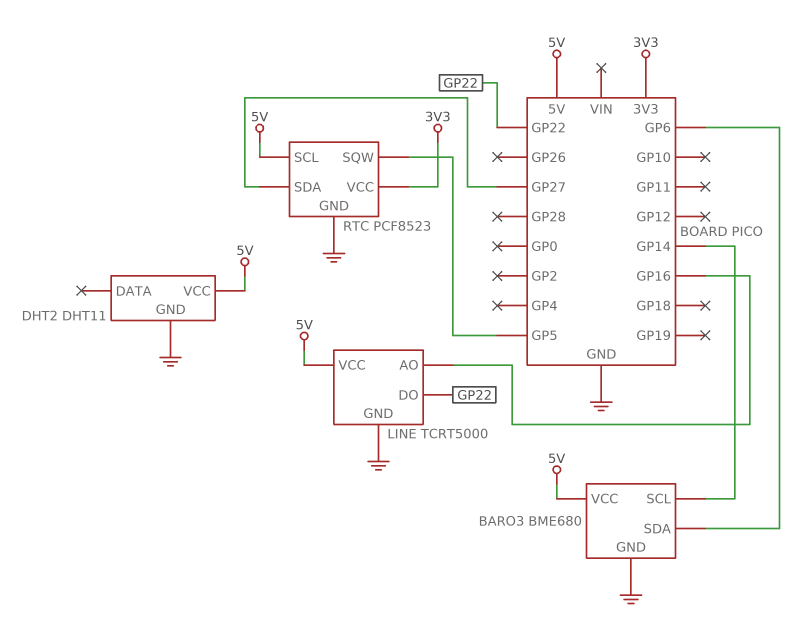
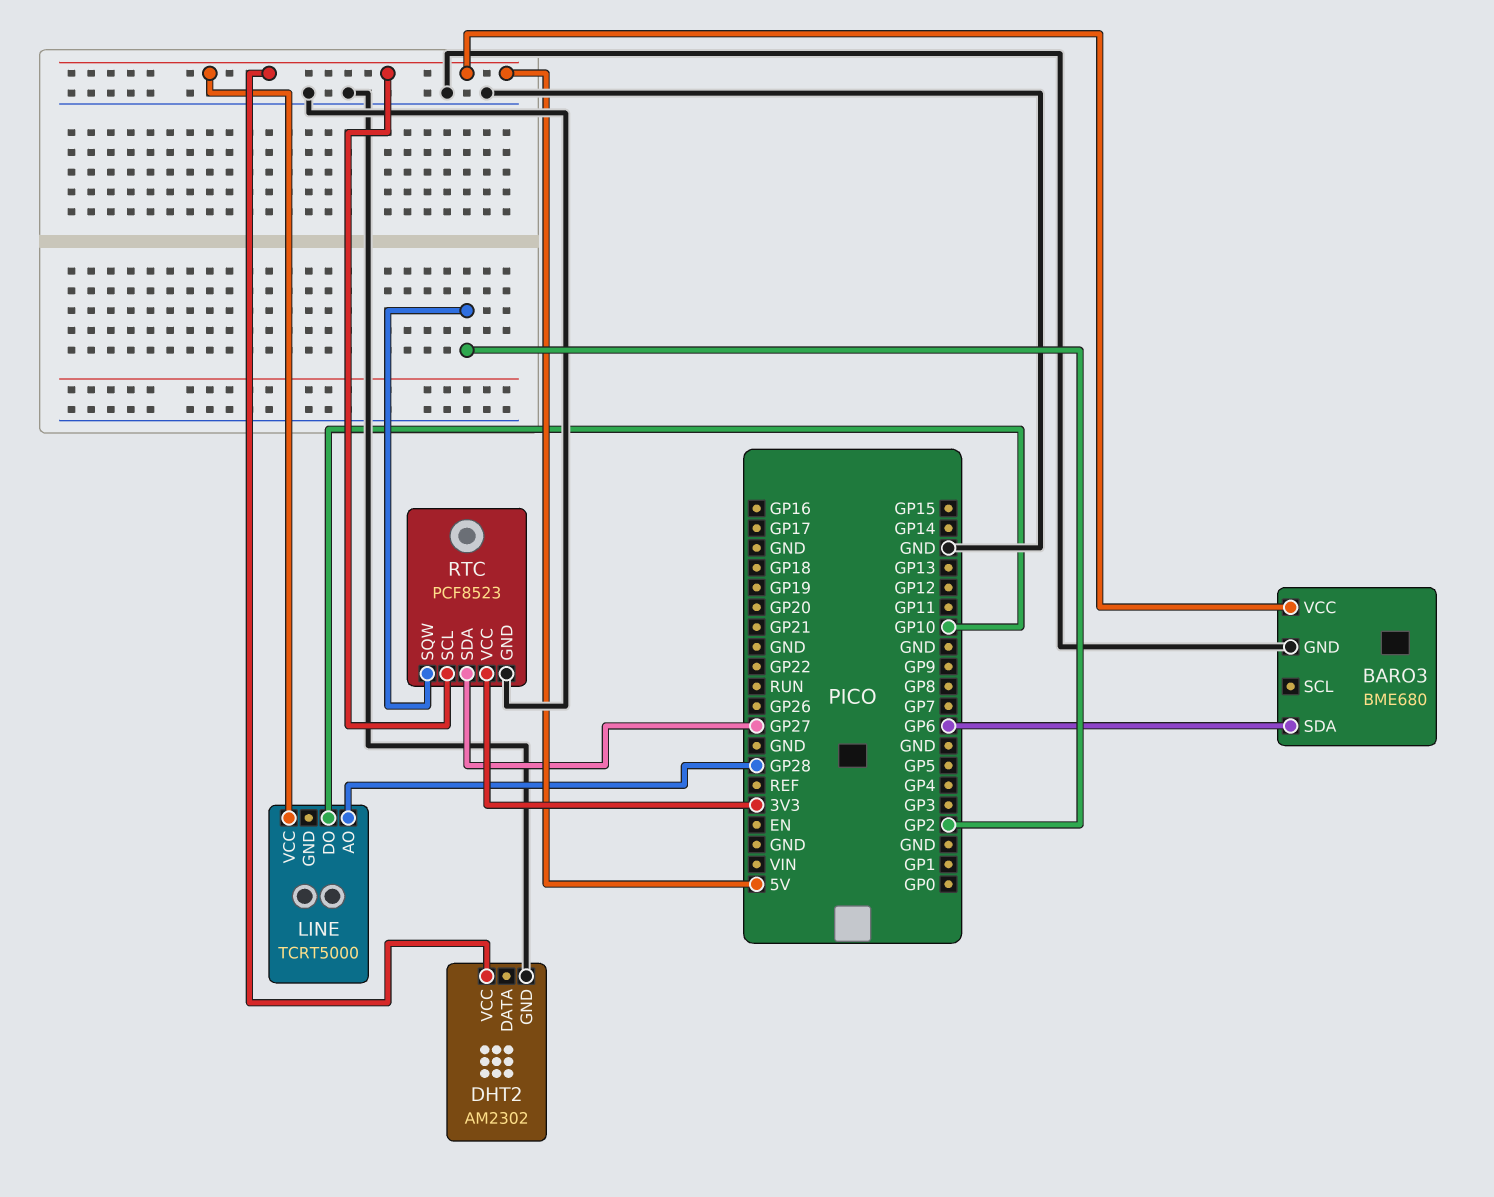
BARO3 pin SCL: GP14 -> none
DHT2: DHT11 -> AM2302
LINE pin AO: GP16 -> GP28
LINE pin DO: GP22 -> GP10
LINE pin GND: GND -> none
RTC pin SQW: GP5 -> GP2

